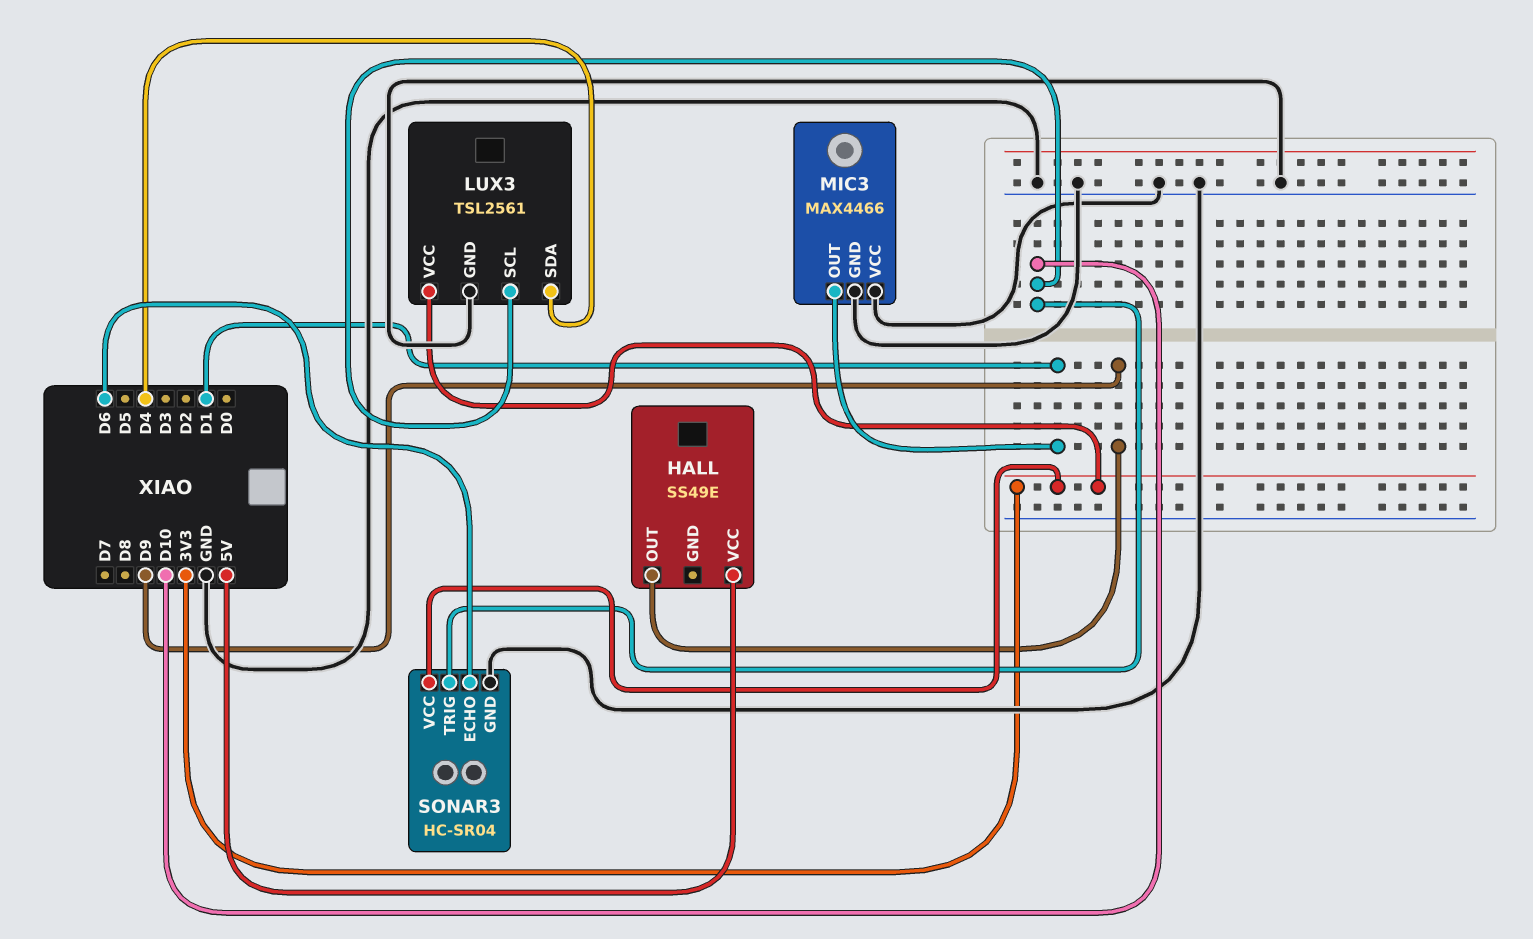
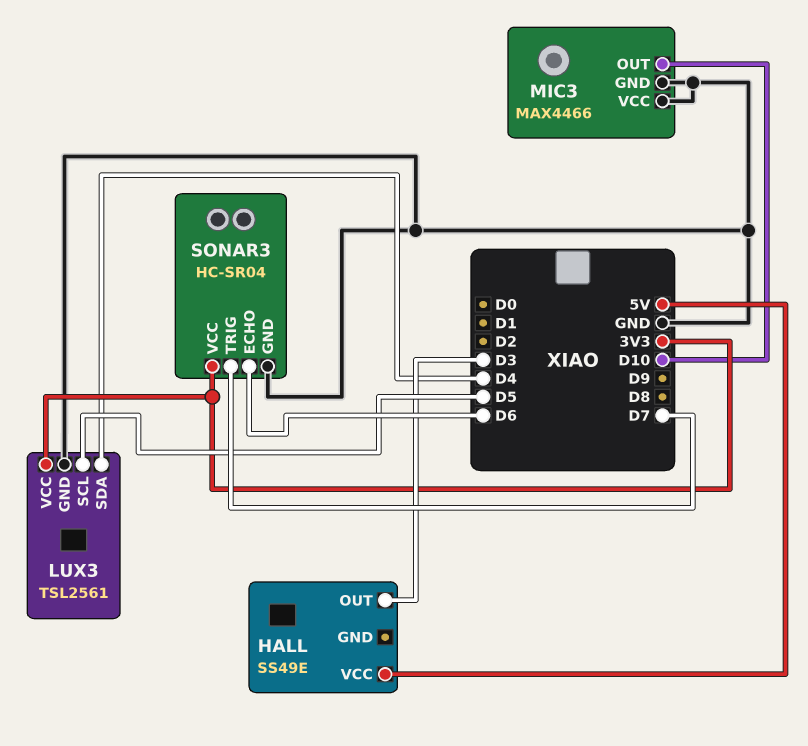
HALL pin OUT: D9 -> D3
LUX3 pin SCL: D10 -> D5
MIC3 pin OUT: D1 -> D10
SONAR3 pin TRIG: D10 -> D7

